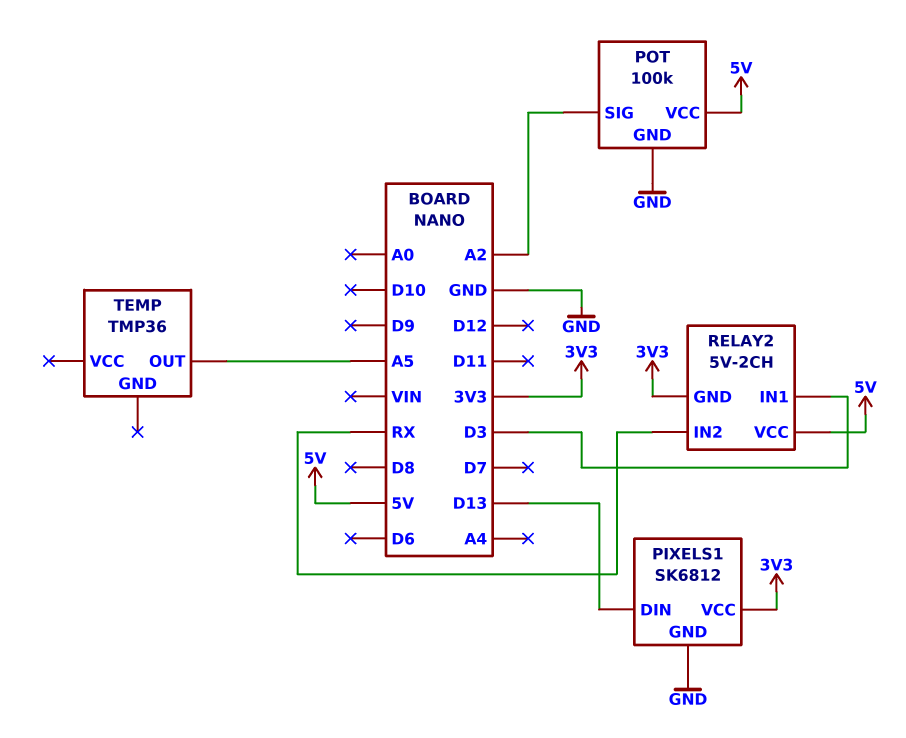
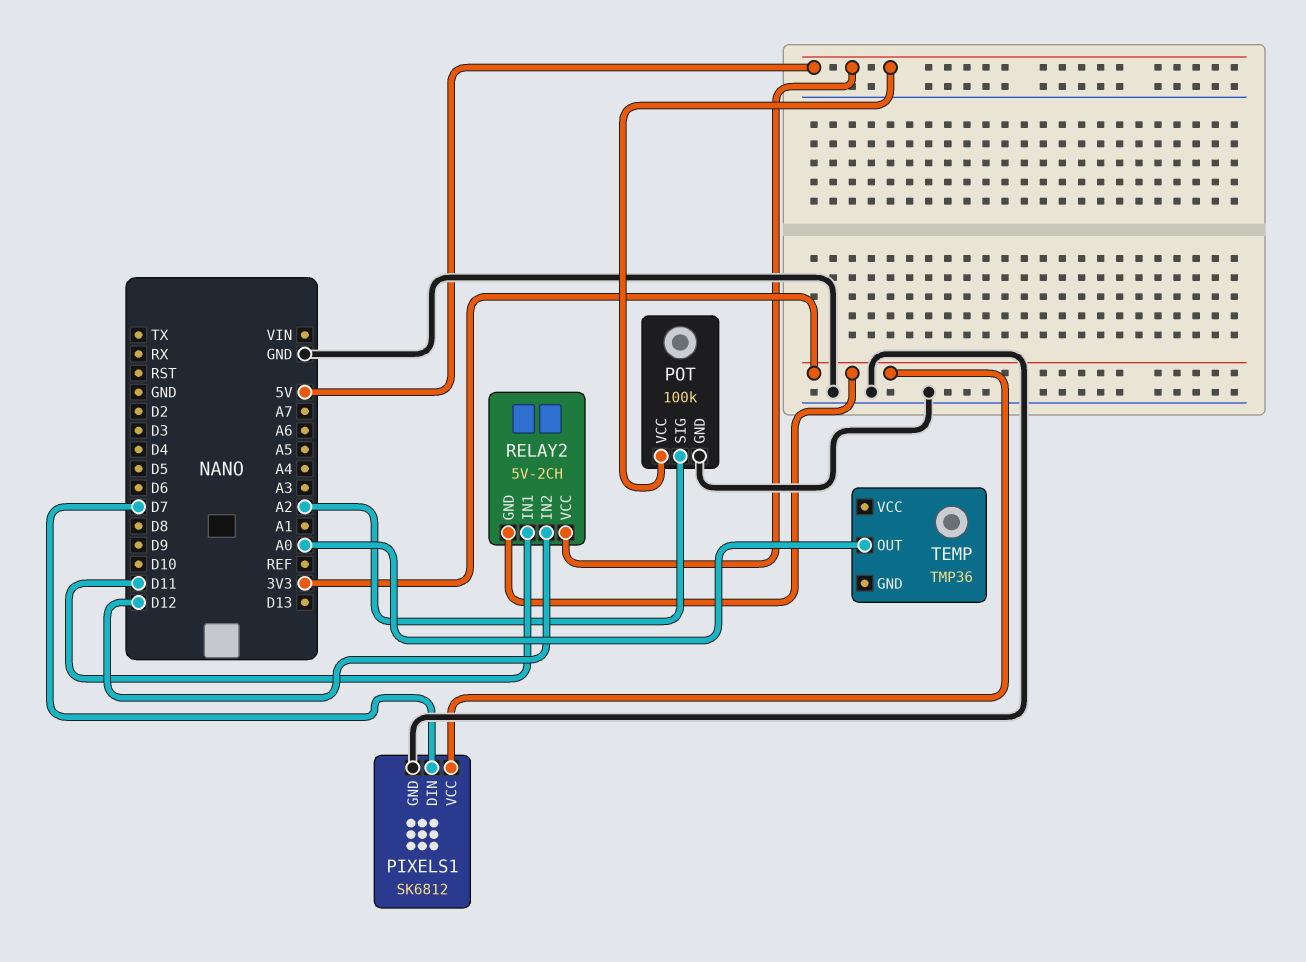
PIXELS1 pin DIN: D13 -> D7
RELAY2 pin IN1: D3 -> D11
RELAY2 pin IN2: RX -> D12
TEMP pin OUT: A5 -> A0

